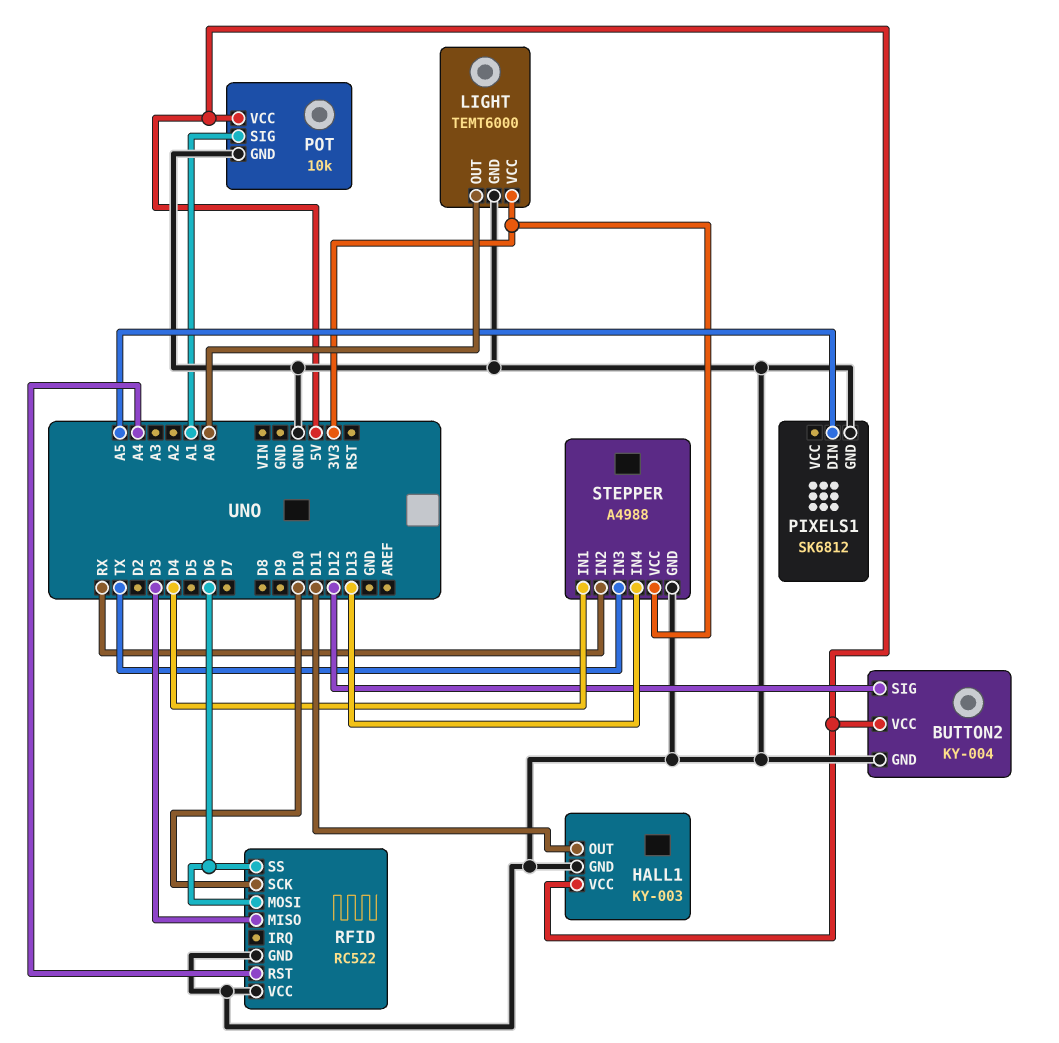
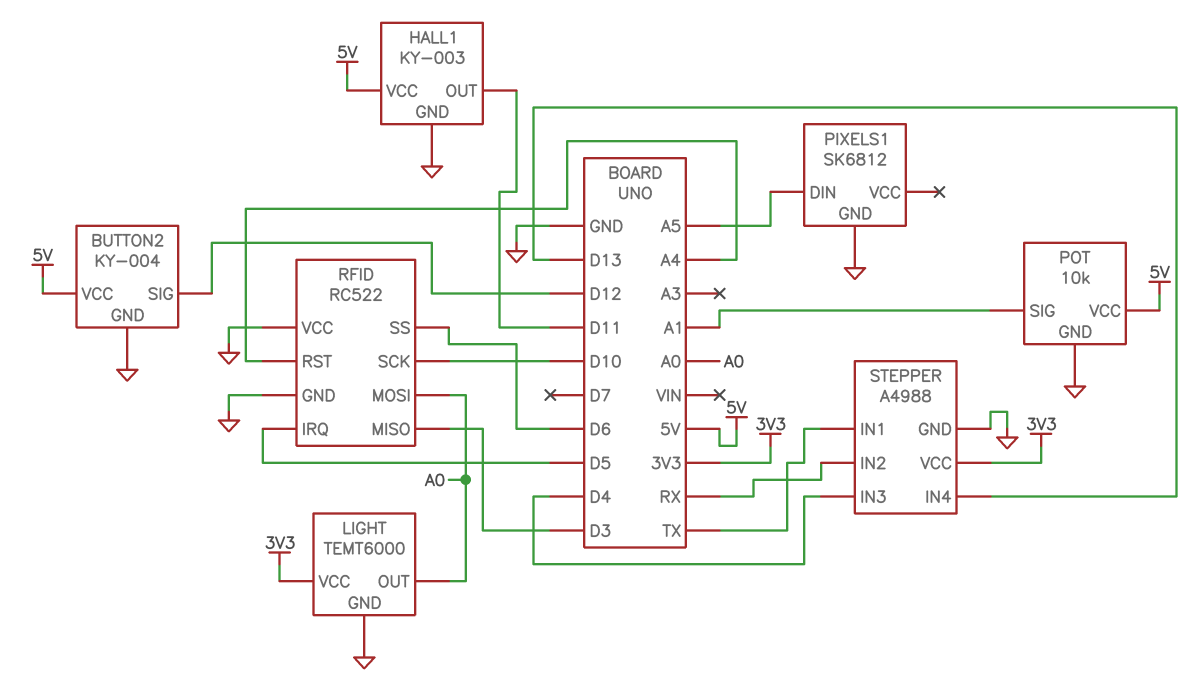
RFID pin IRQ: none -> D5
RFID pin MOSI: D6 -> A0
STEPPER pin IN1: D4 -> TX
STEPPER pin IN3: TX -> D4

